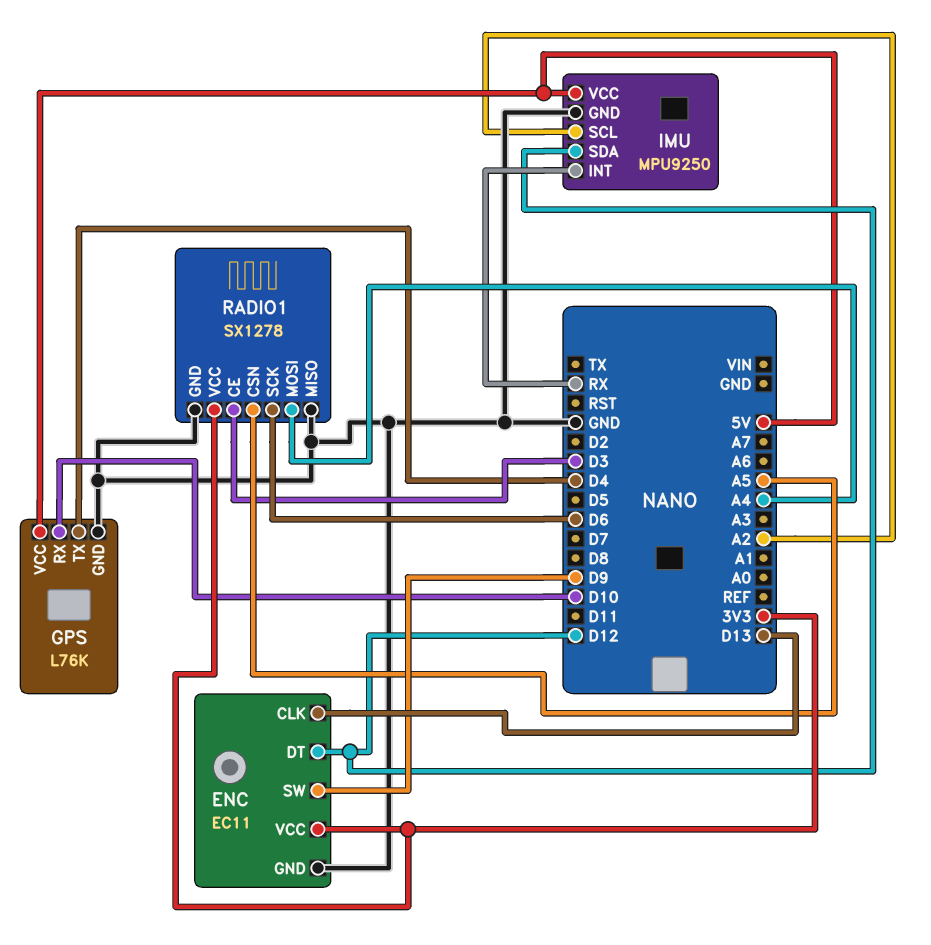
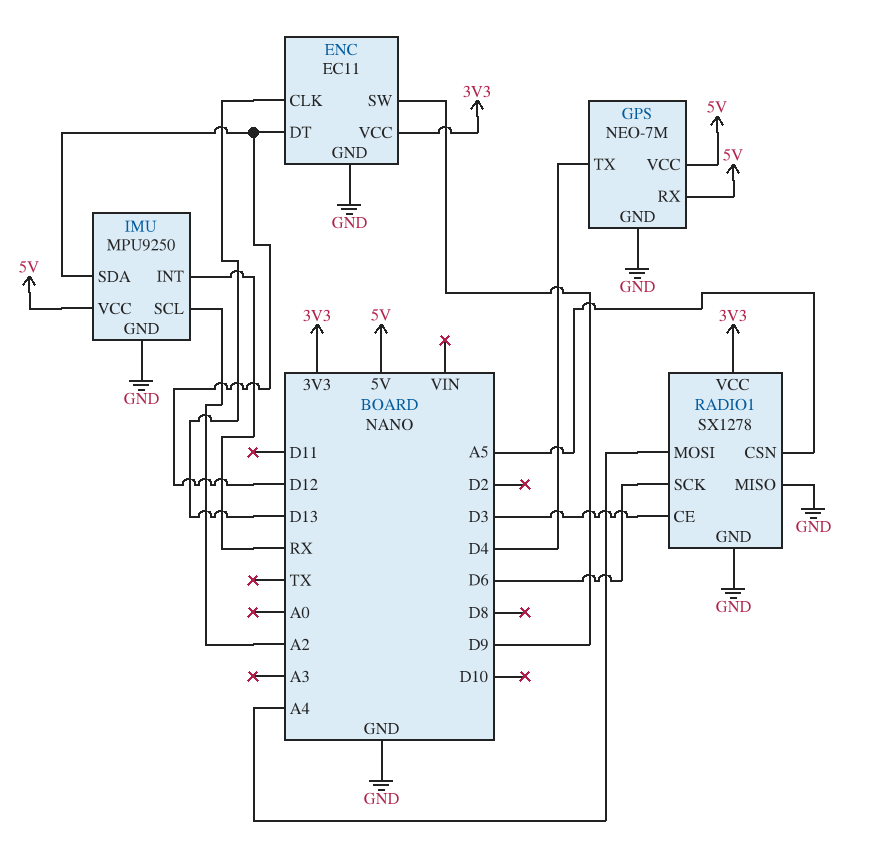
GPS: L76K -> NEO-7M
GPS pin RX: D10 -> 5V

